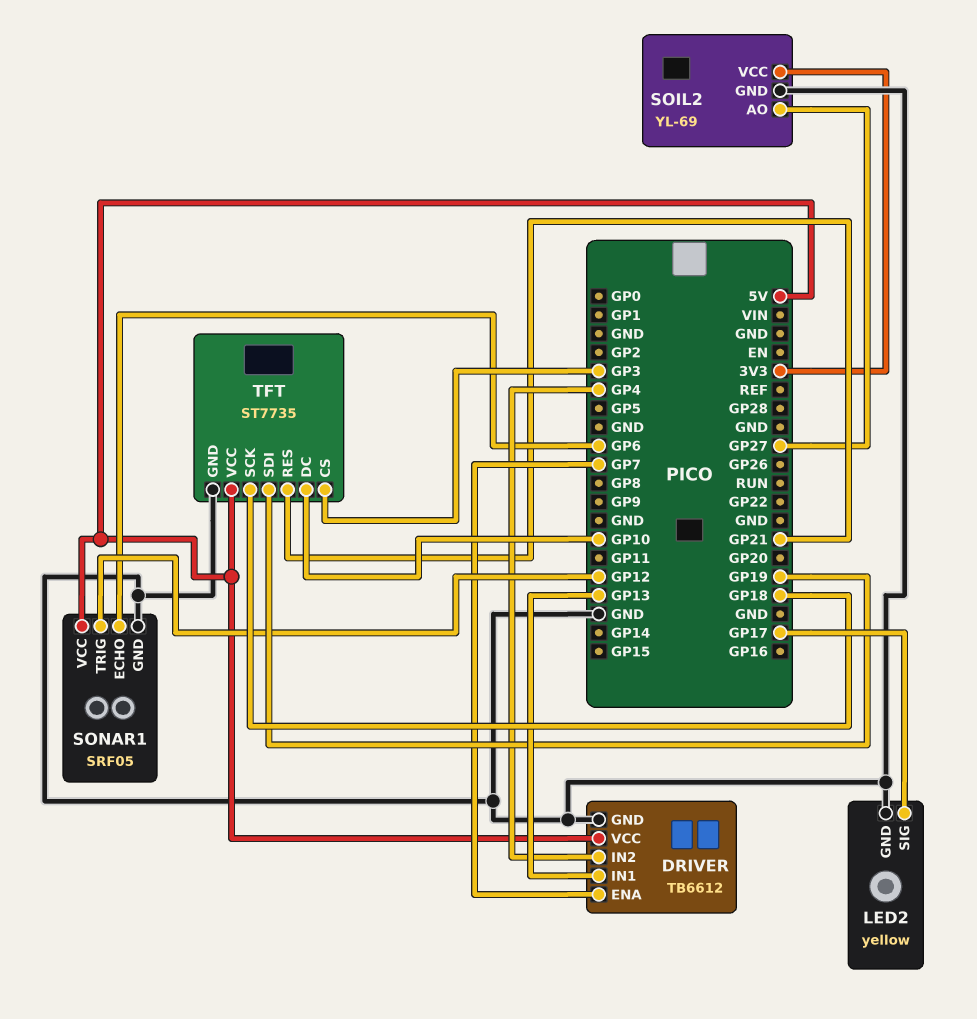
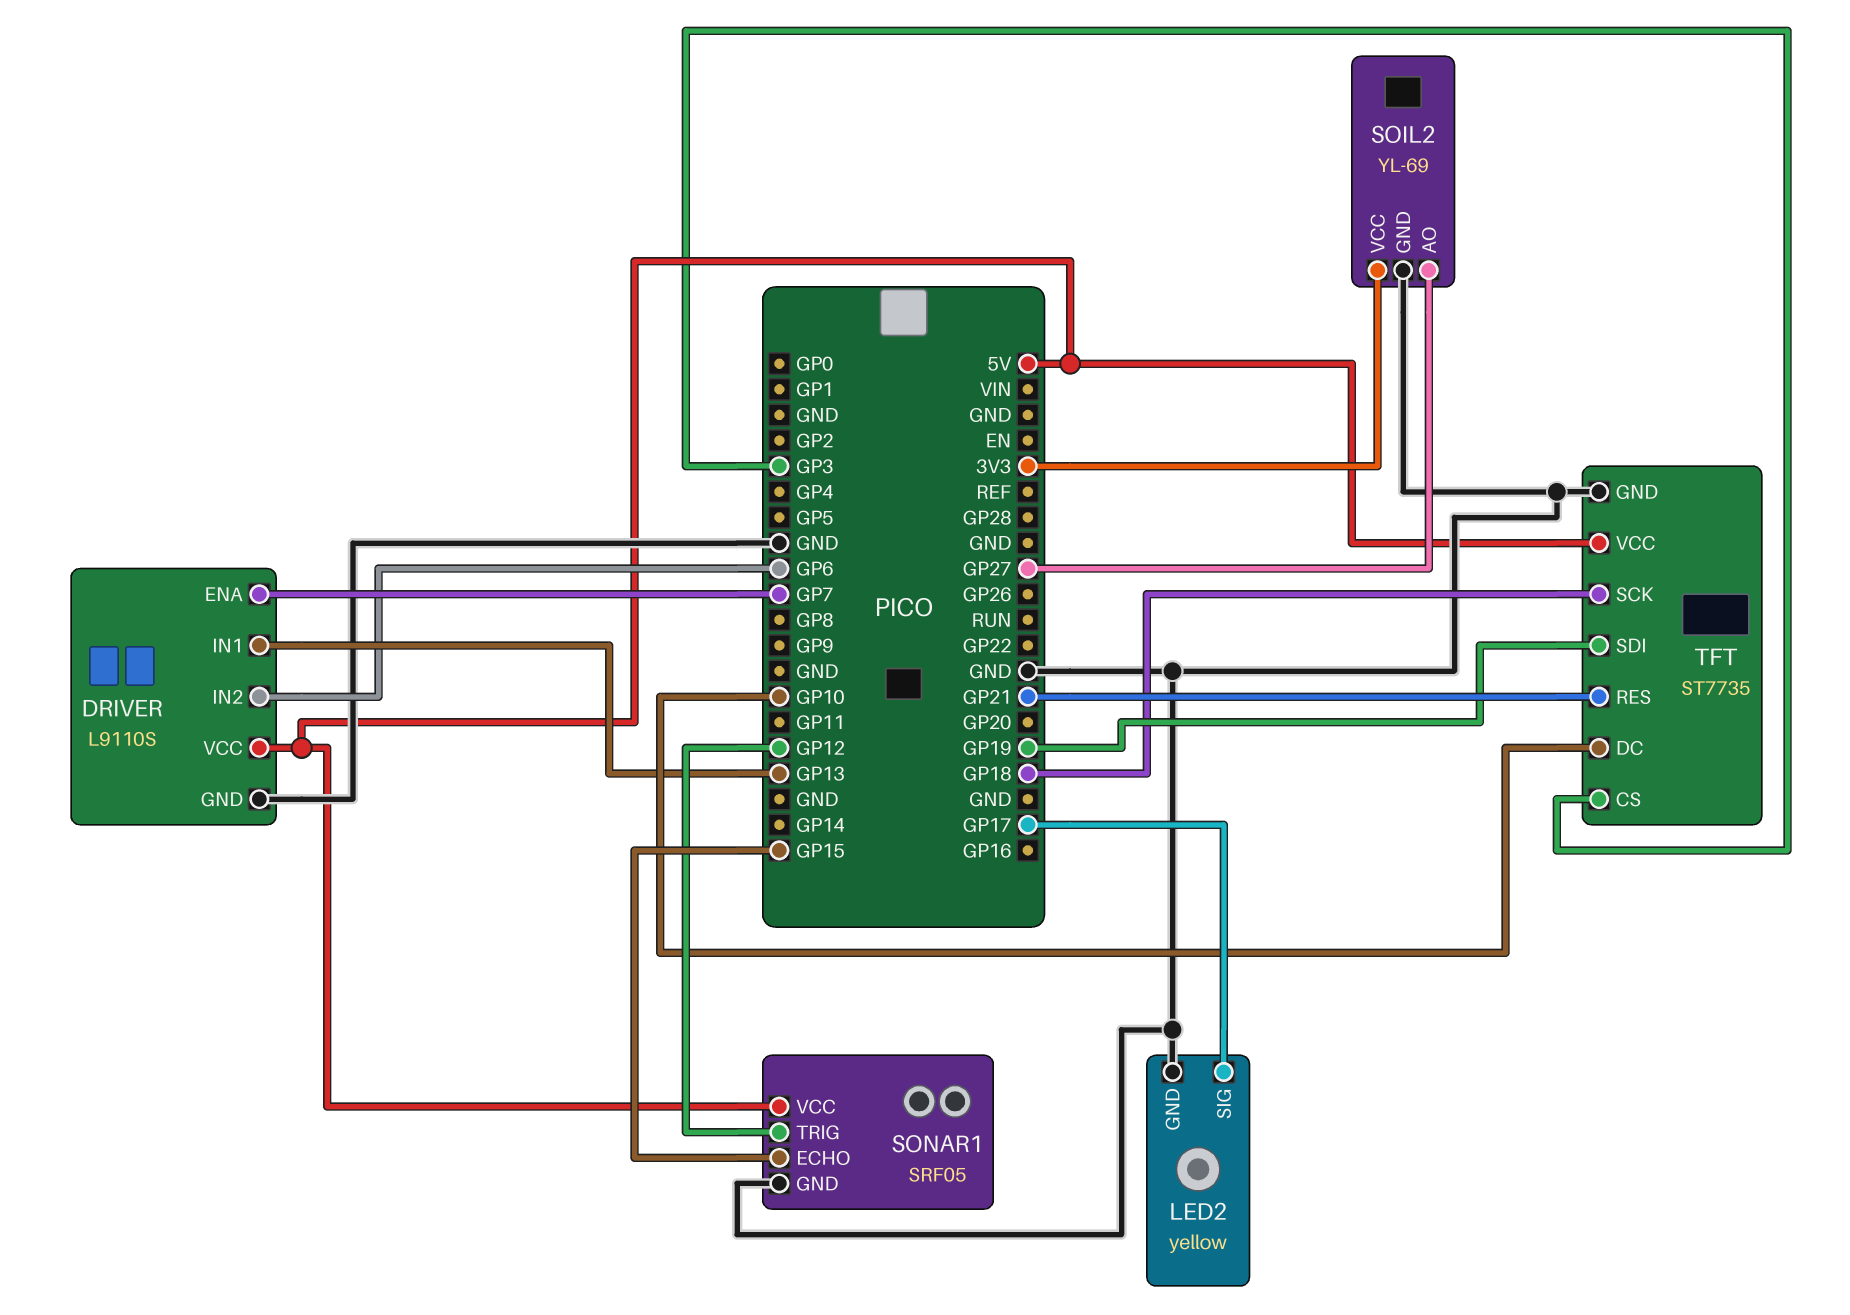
DRIVER: TB6612 -> L9110S
DRIVER pin IN2: GP4 -> GP6
SONAR1 pin ECHO: GP6 -> GP15

